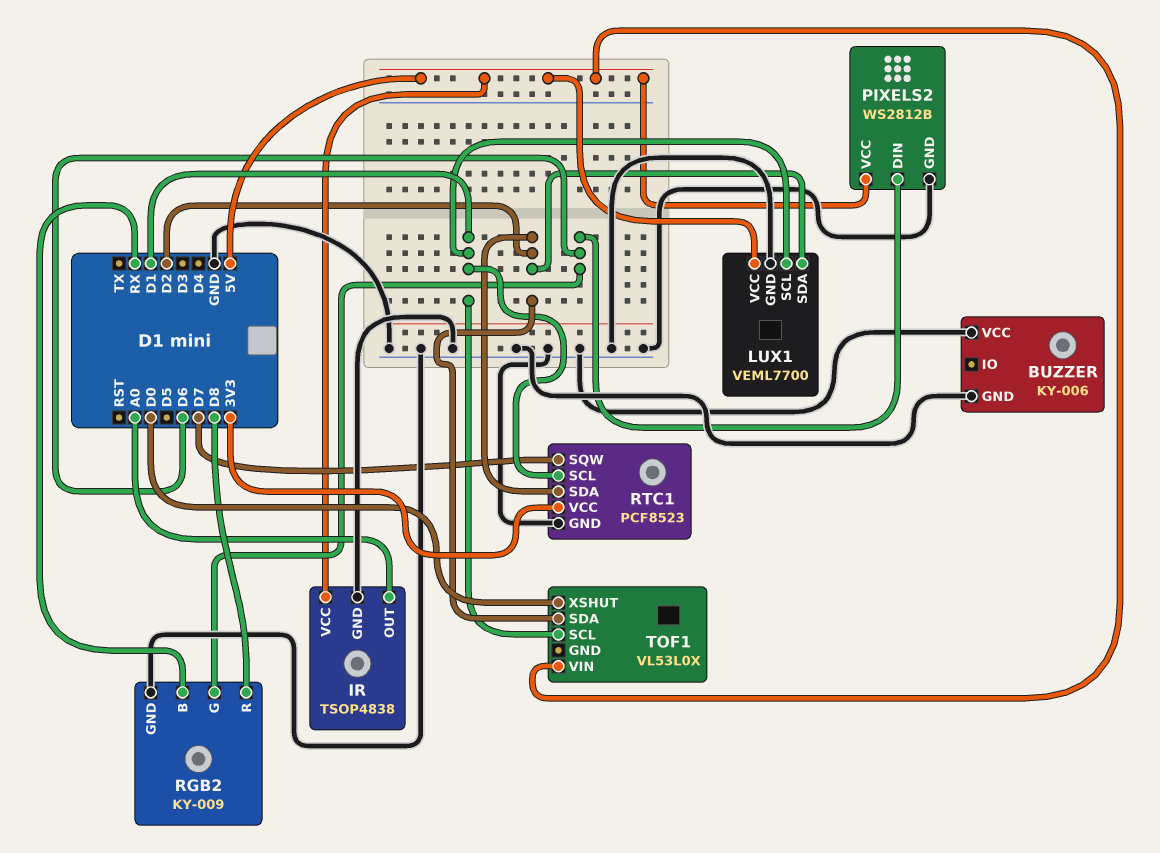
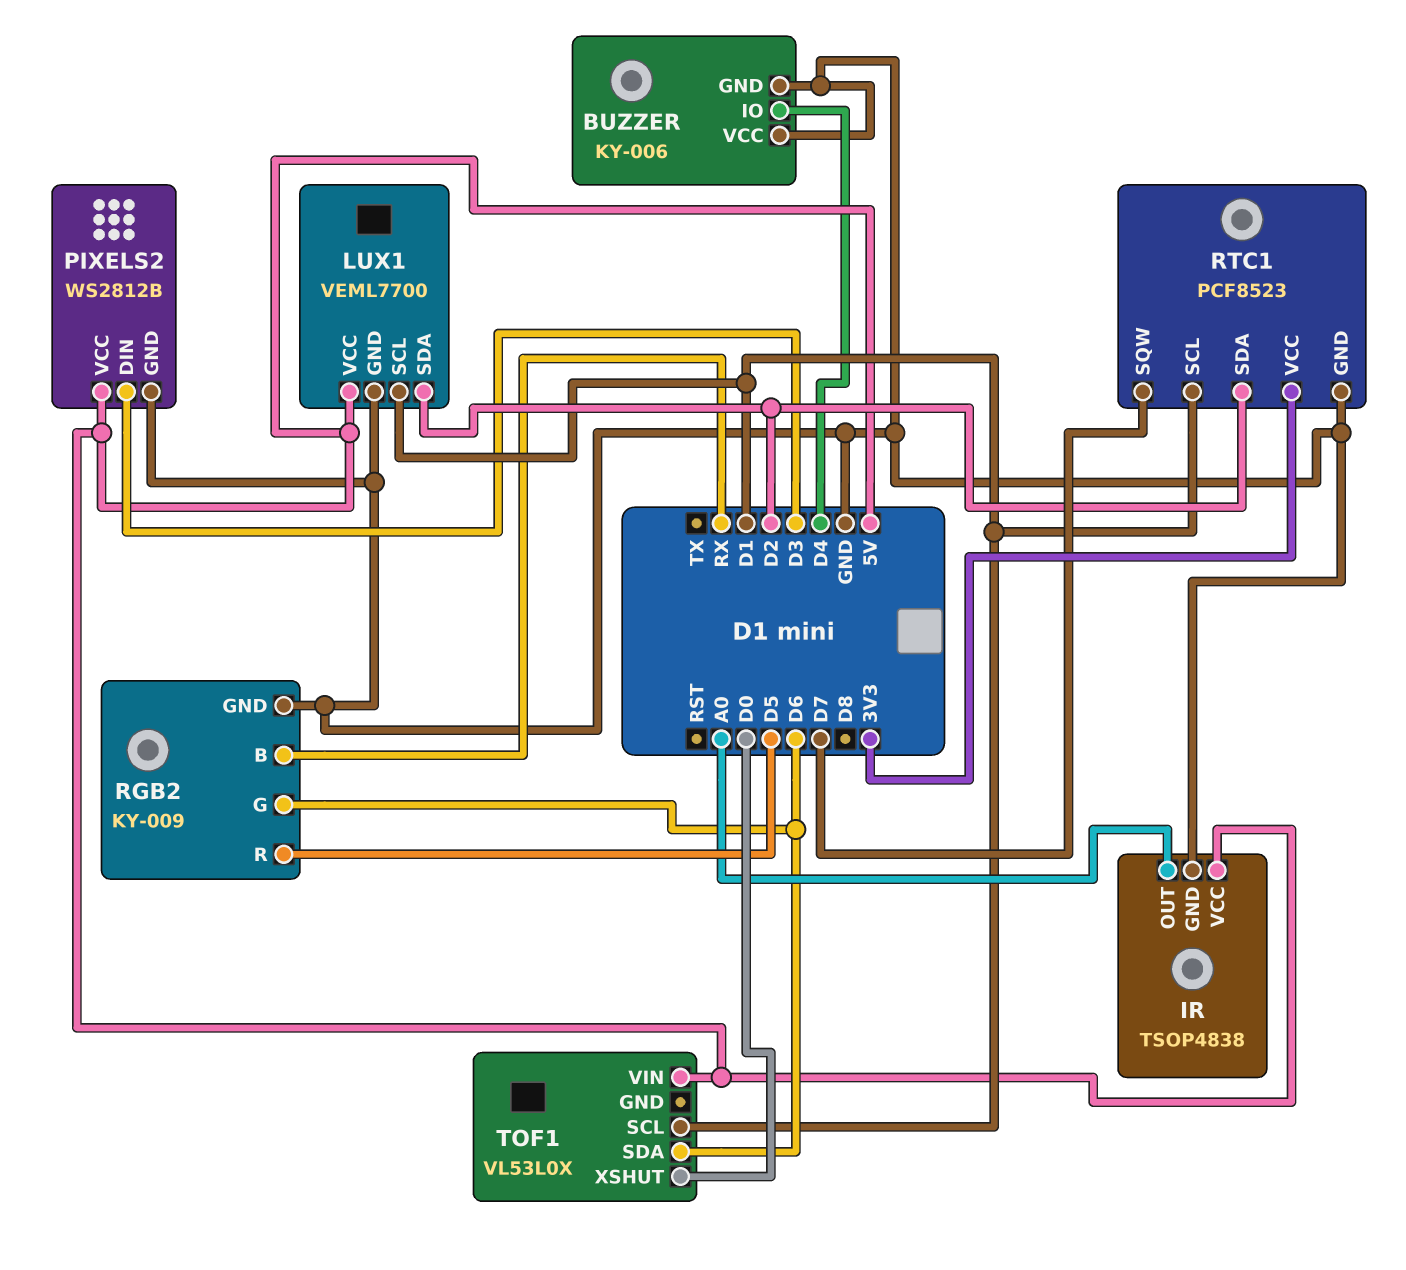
BUZZER pin IO: none -> D4
PIXELS2 pin DIN: D6 -> D3
RGB2 pin R: D8 -> D5
TOF1 pin SDA: D2 -> D6

